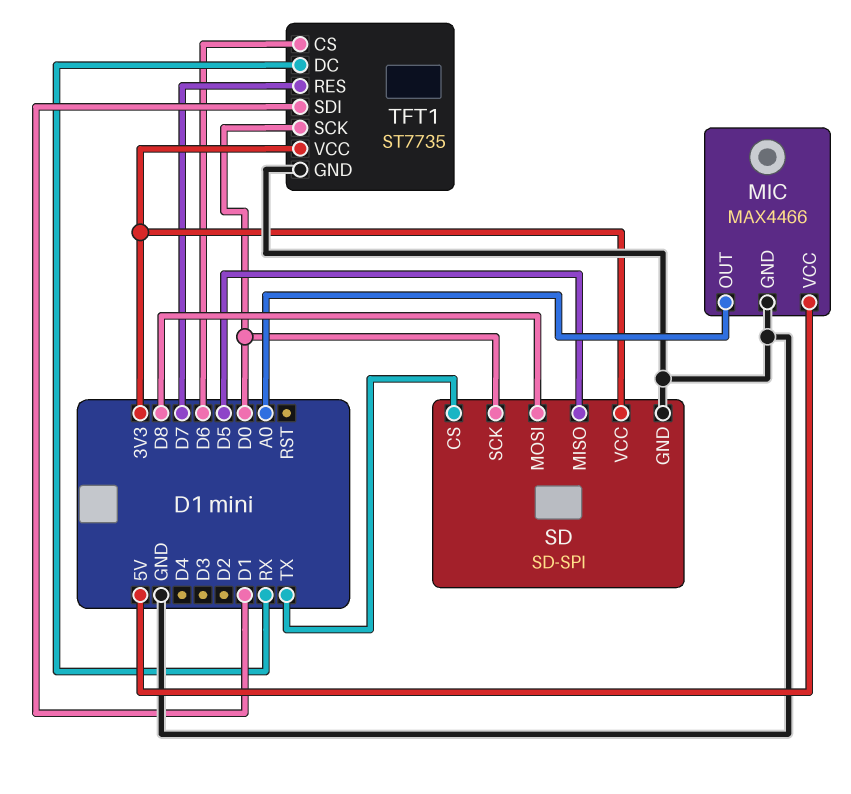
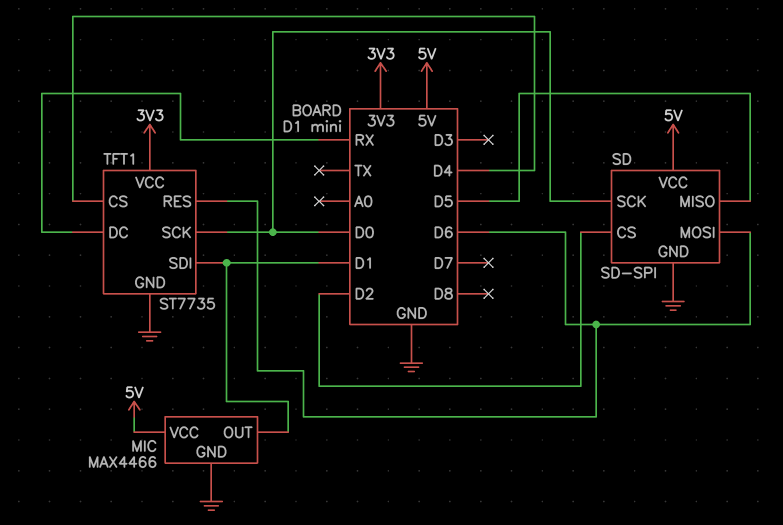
MIC pin OUT: A0 -> D1
SD pin CS: TX -> D2
SD pin MOSI: D8 -> D6
SD pin VCC: 3V3 -> 5V
TFT1 pin CS: D6 -> D4
TFT1 pin RES: D7 -> D6

